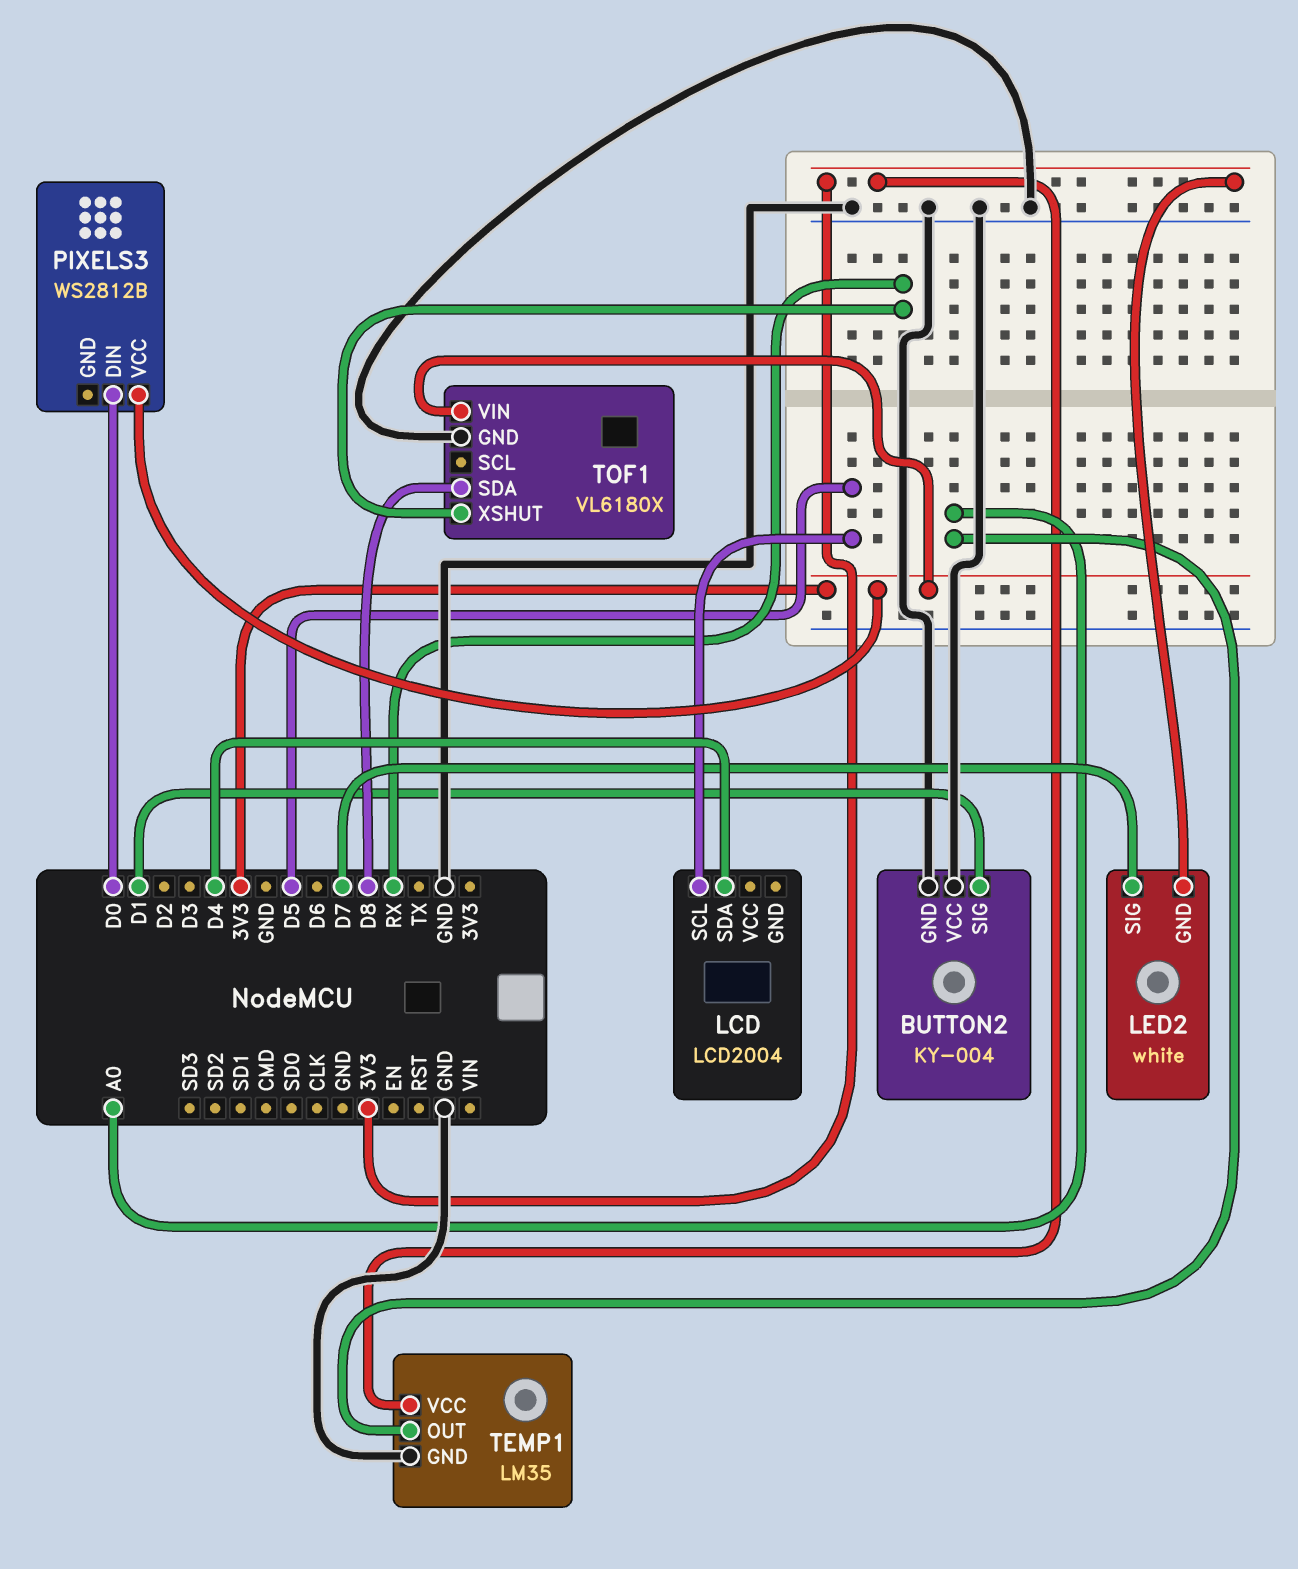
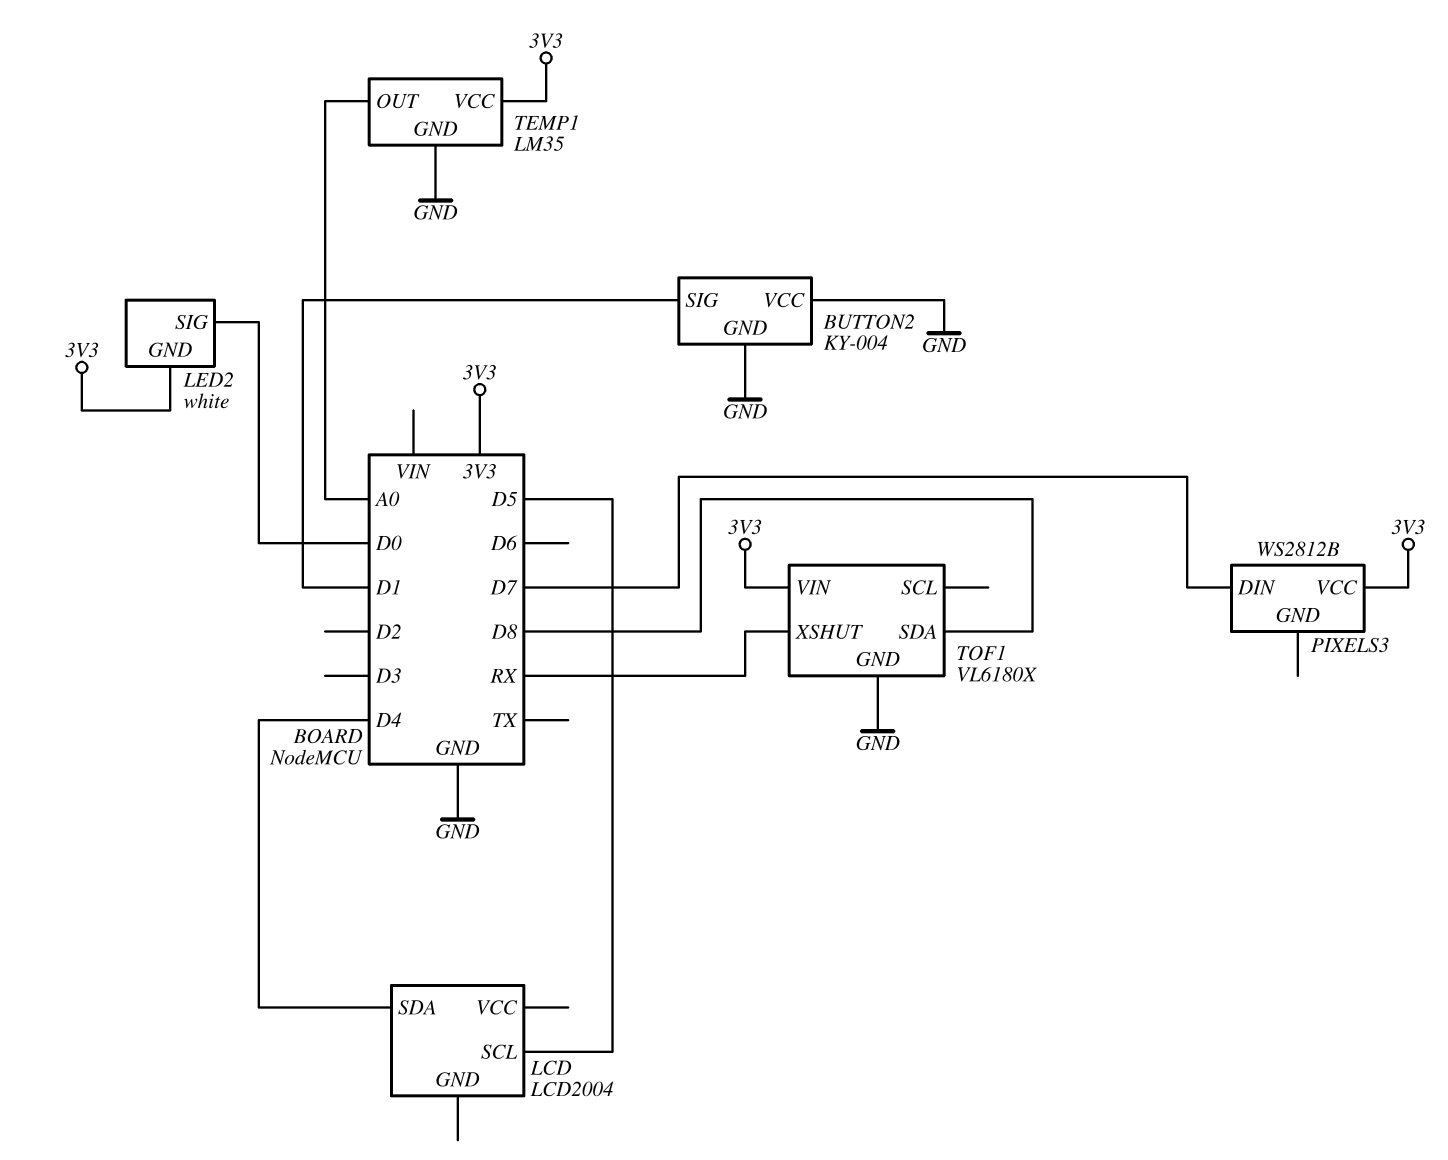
LED2 pin SIG: D7 -> D0
PIXELS3 pin DIN: D0 -> D7

